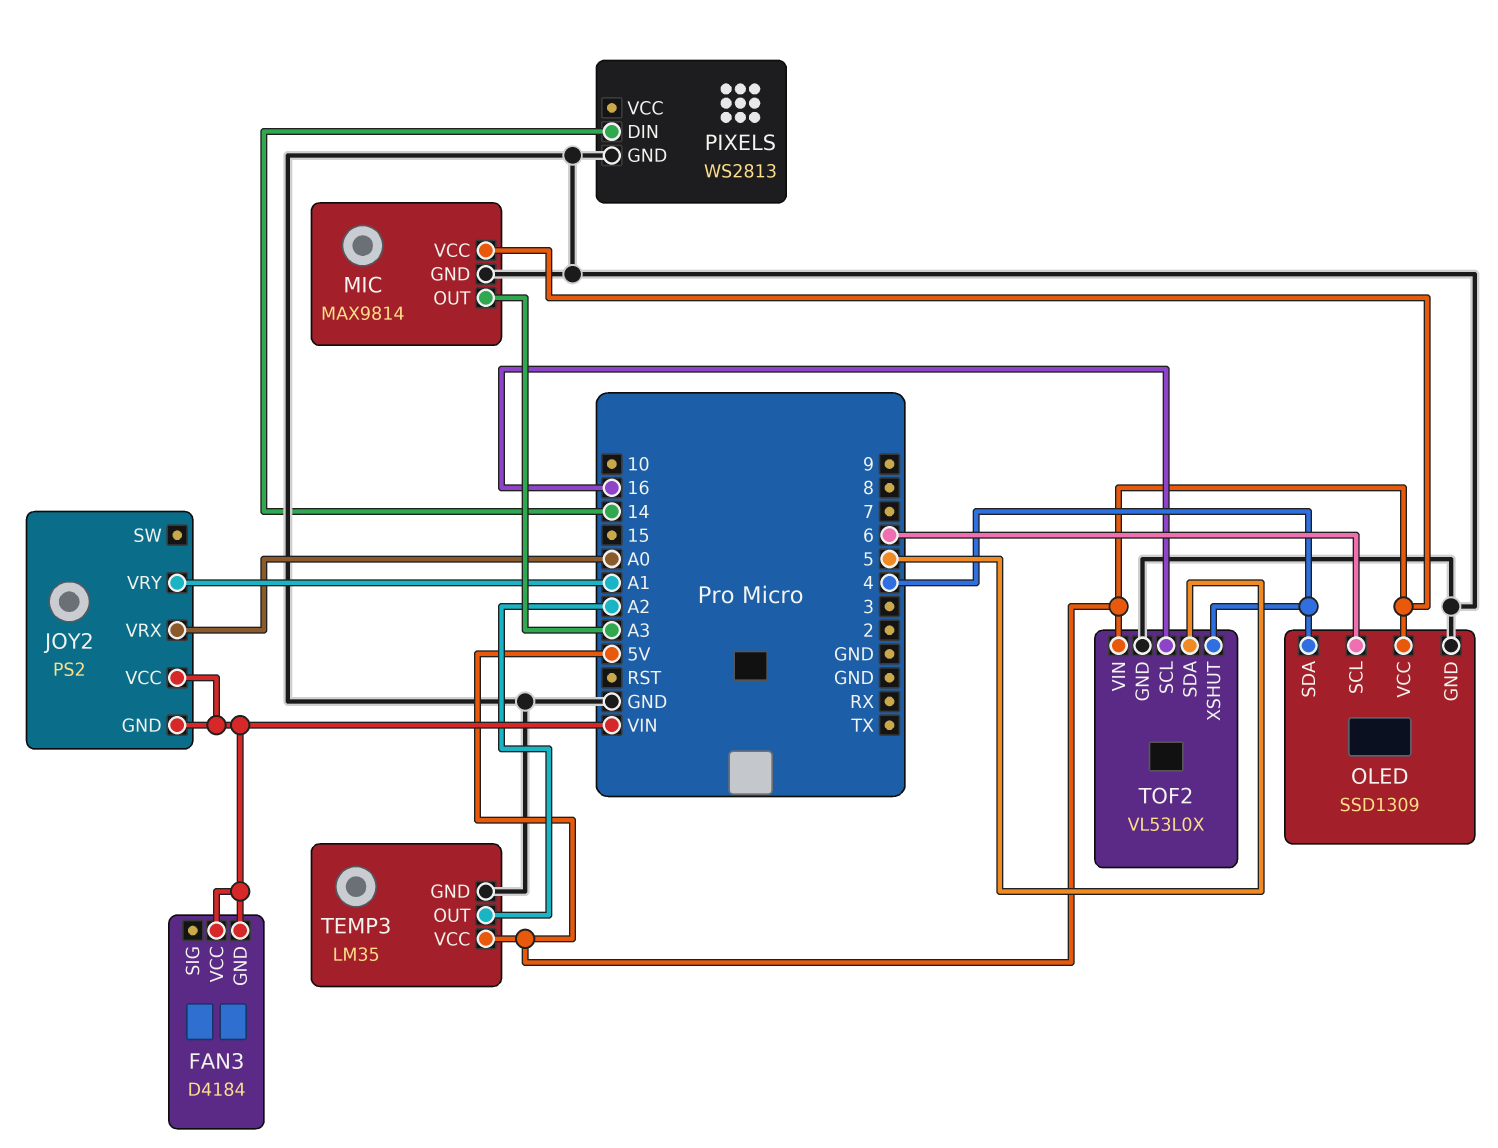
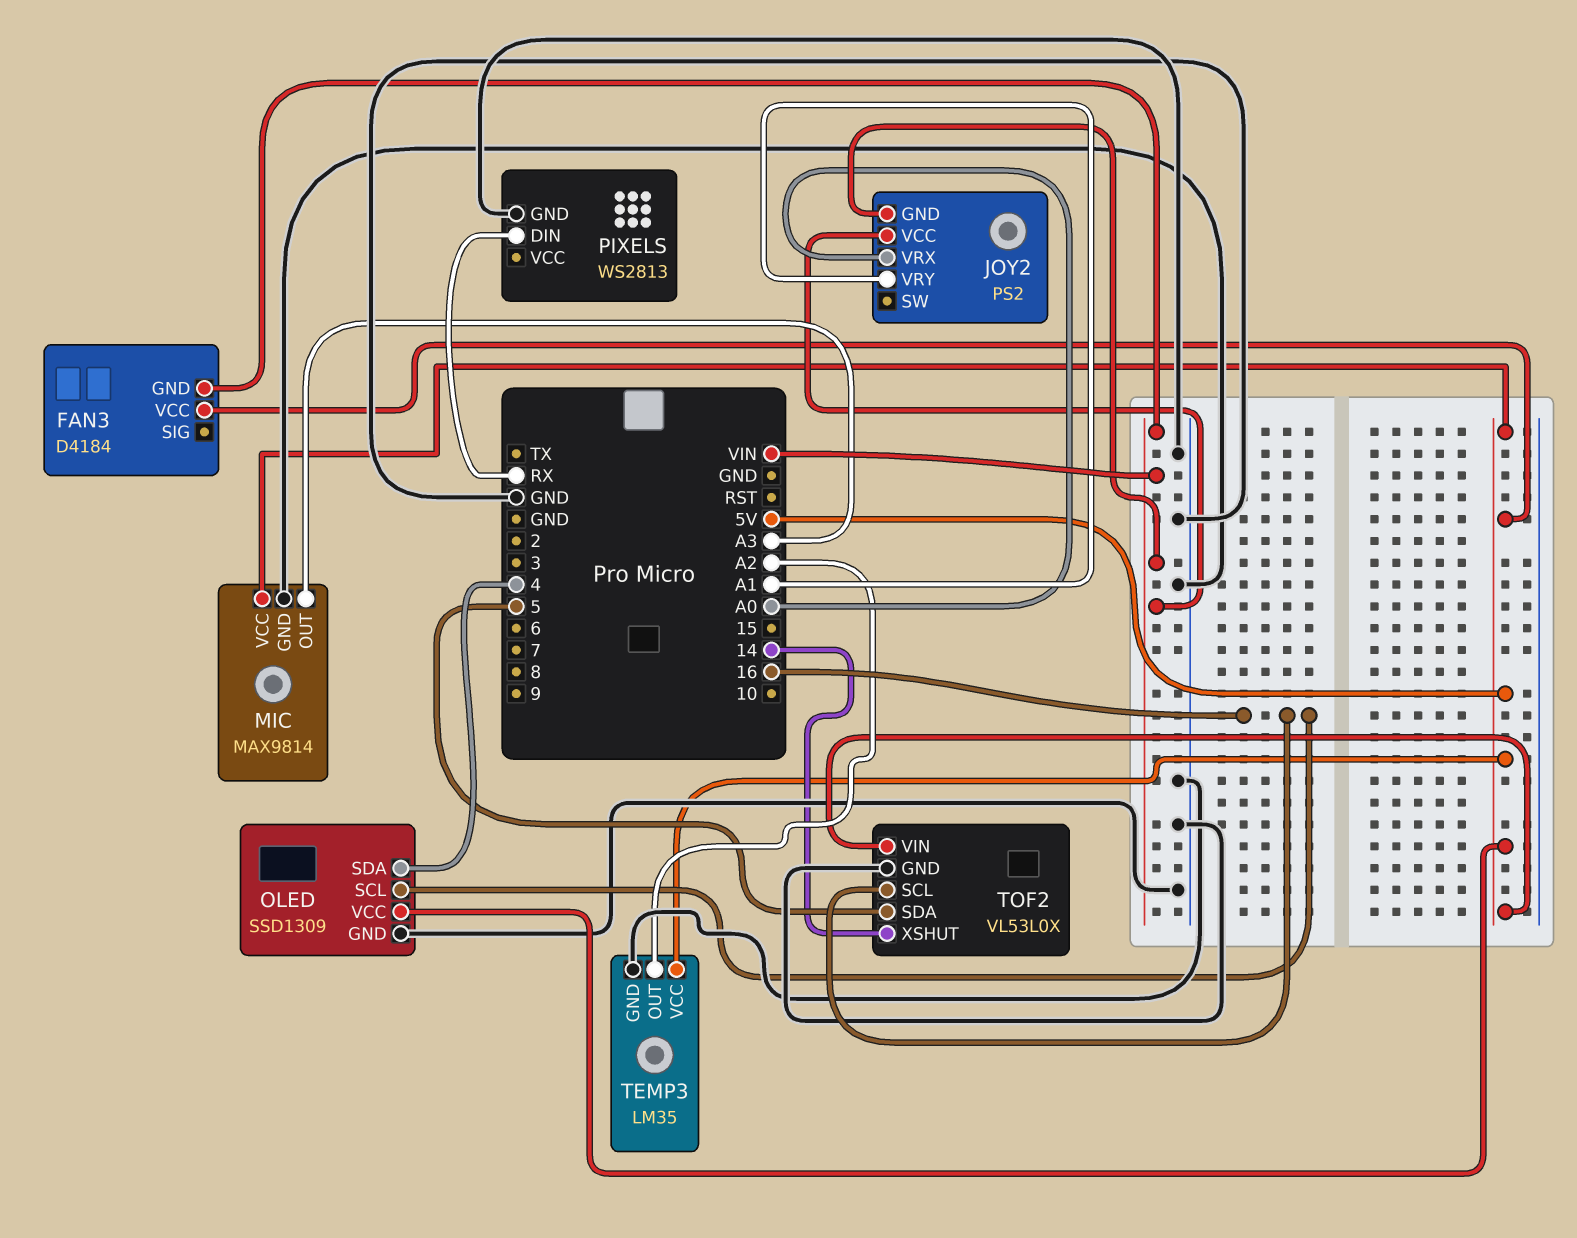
FAN3 pin VCC: VIN -> 5V
OLED pin SCL: 6 -> 16
PIXELS pin DIN: 14 -> RX
TOF2 pin XSHUT: 4 -> 14

